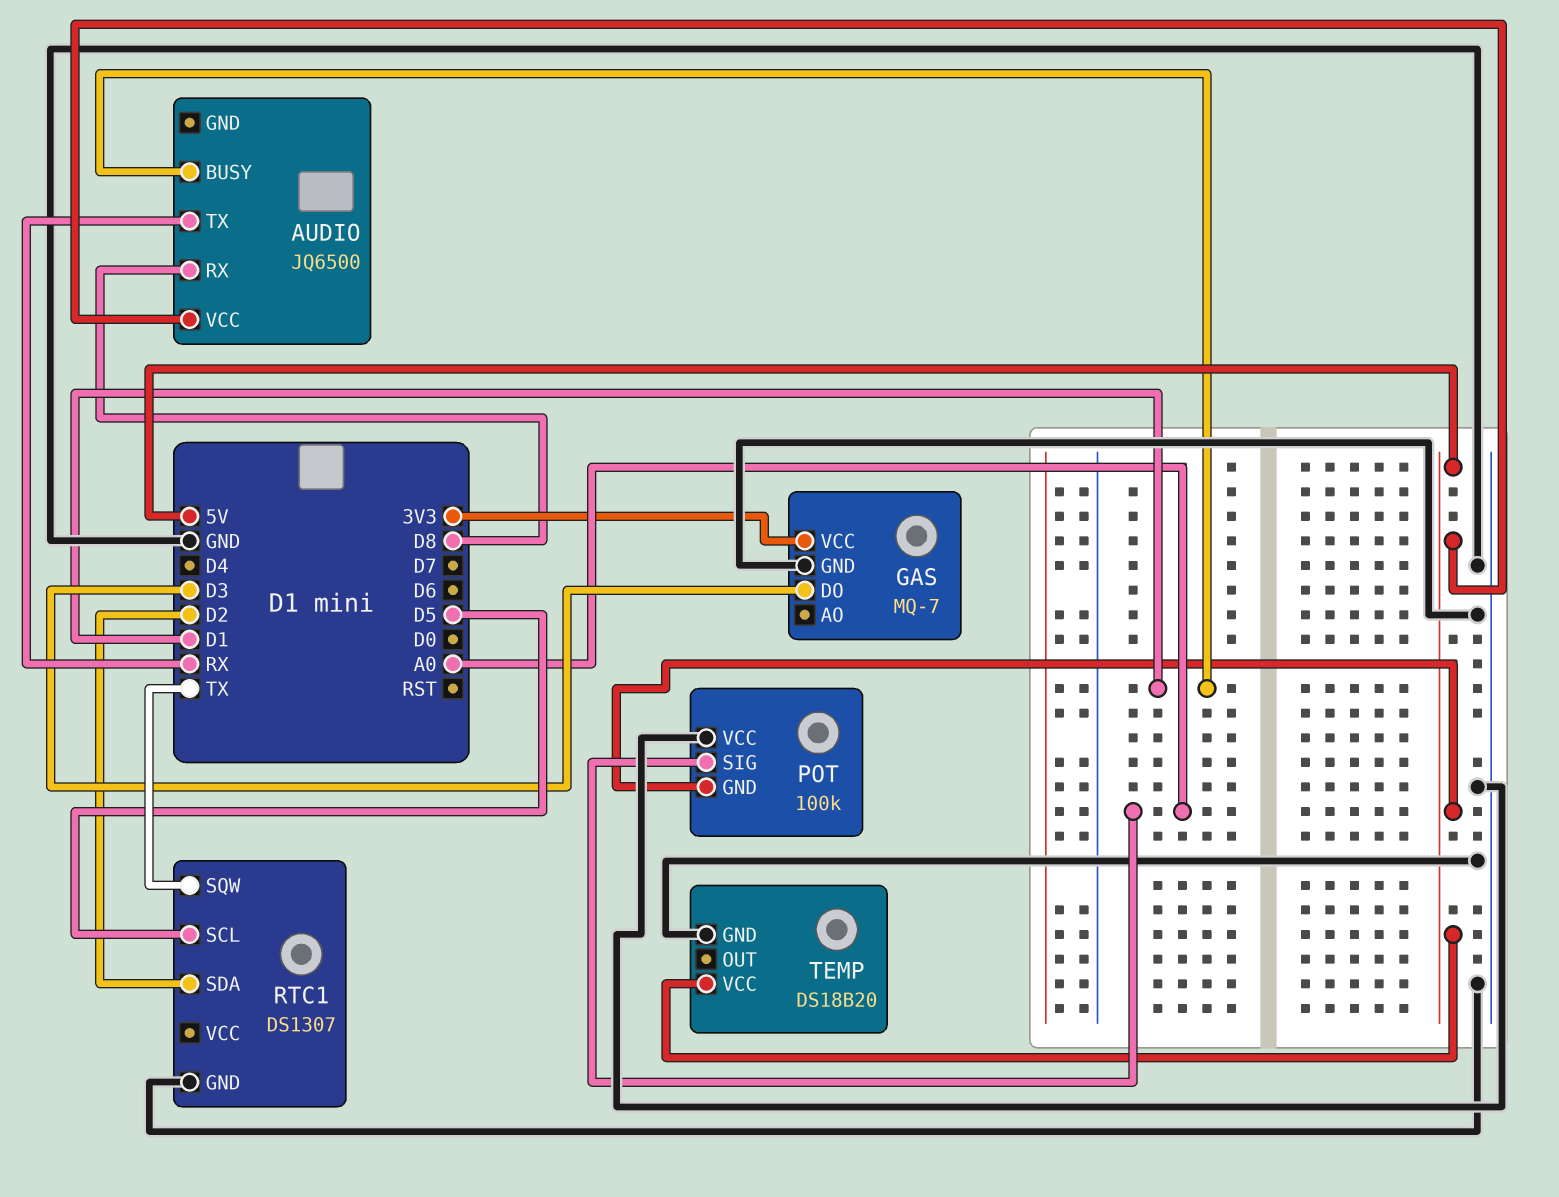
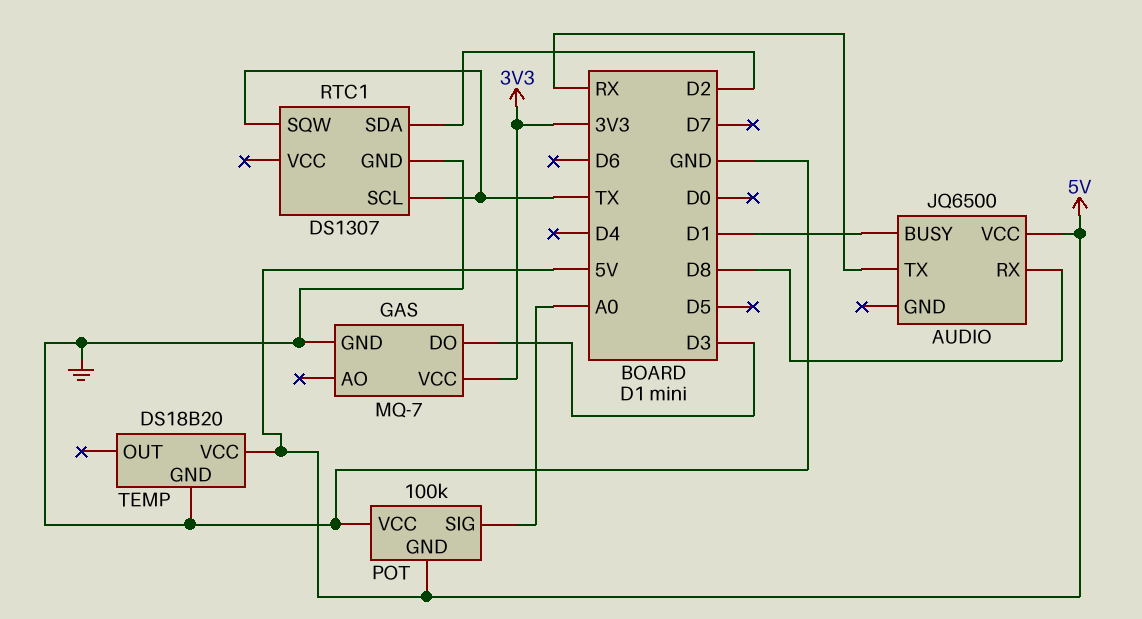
RTC1 pin SCL: D5 -> TX

